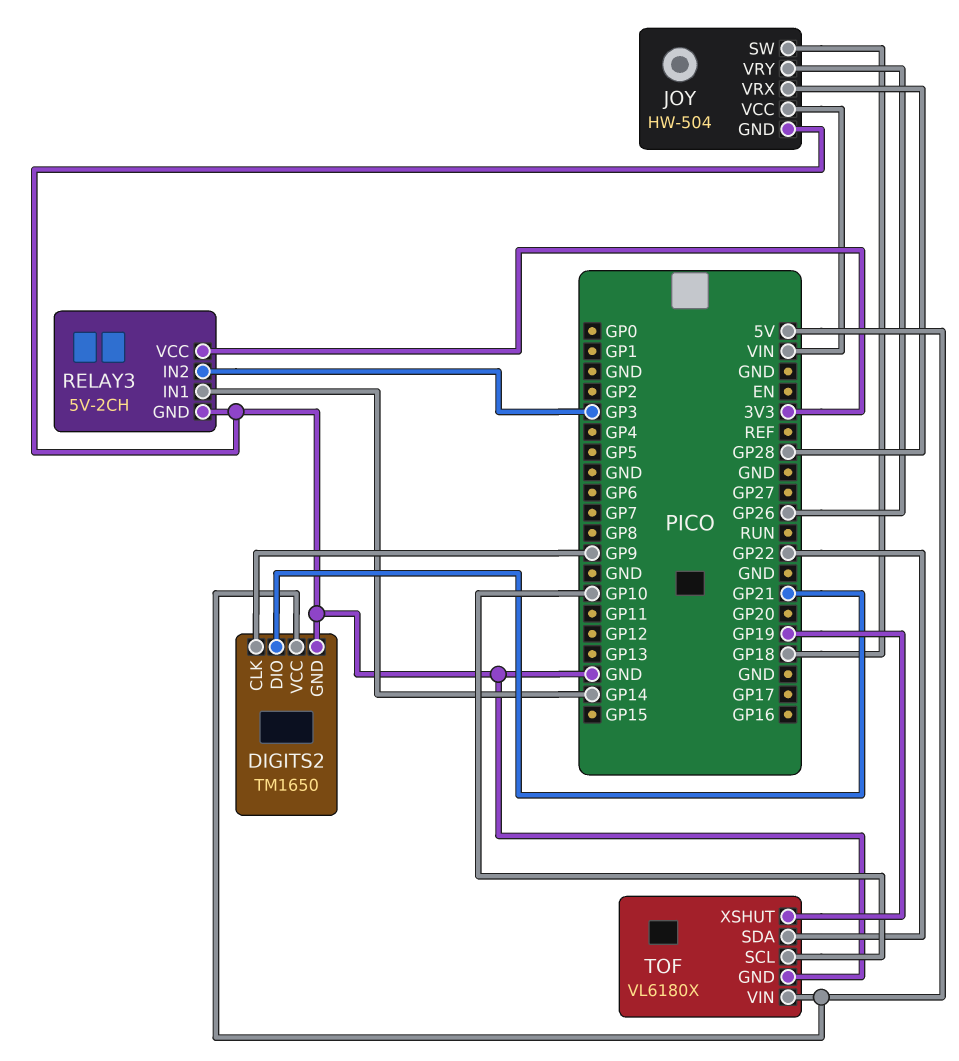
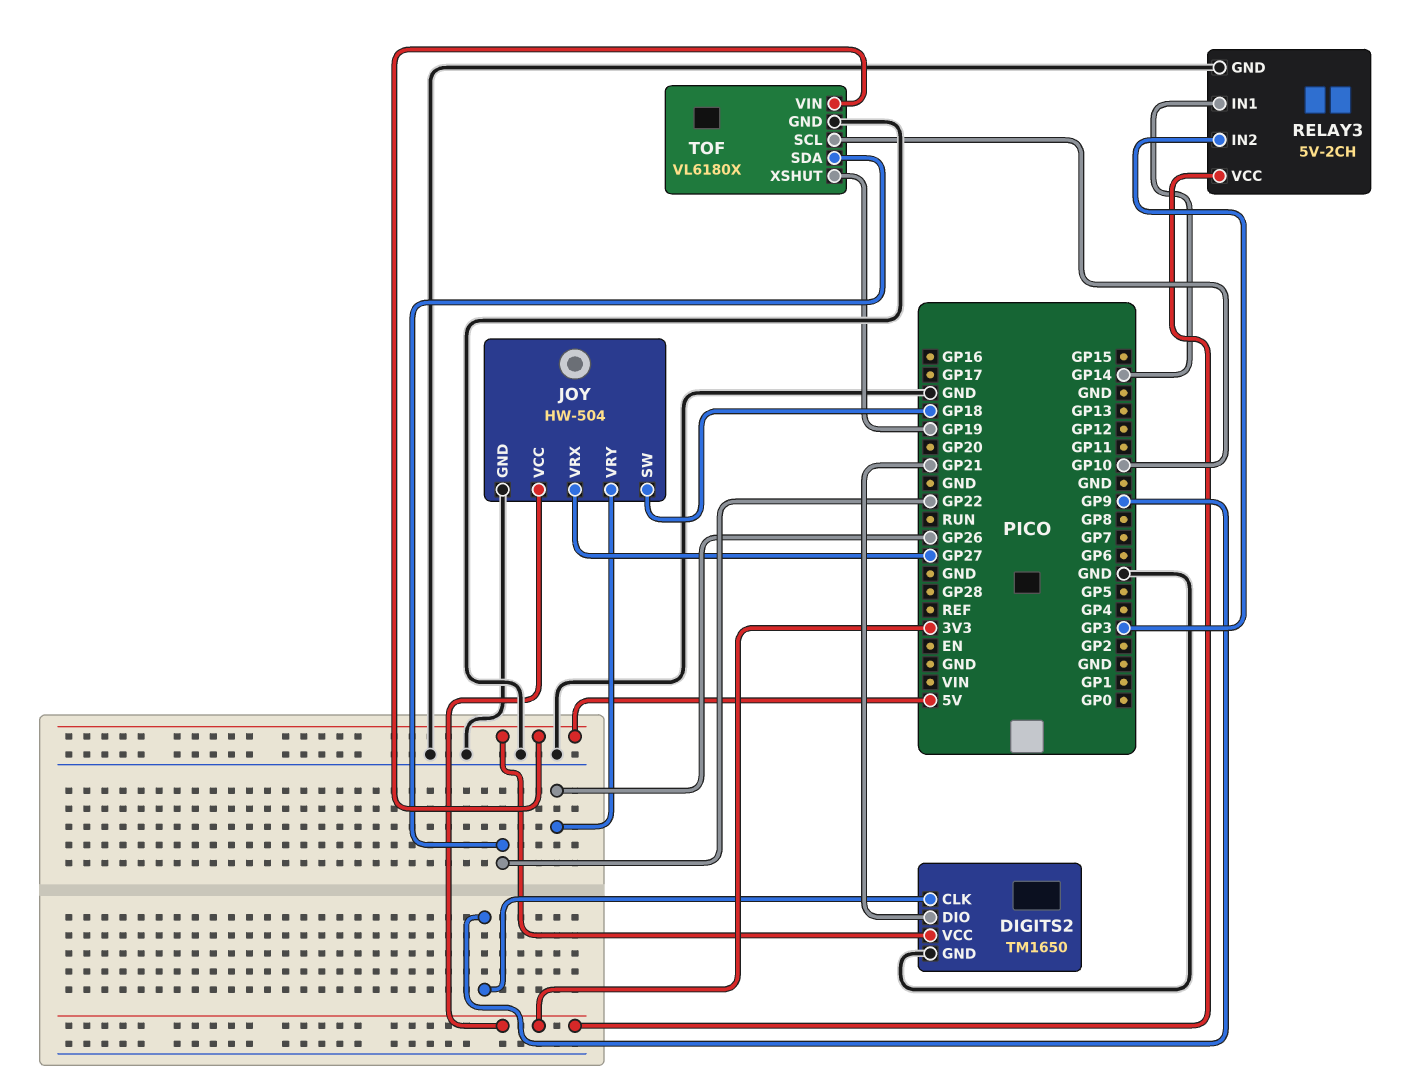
JOY pin VCC: VIN -> 3V3
JOY pin VRX: GP28 -> GP27

